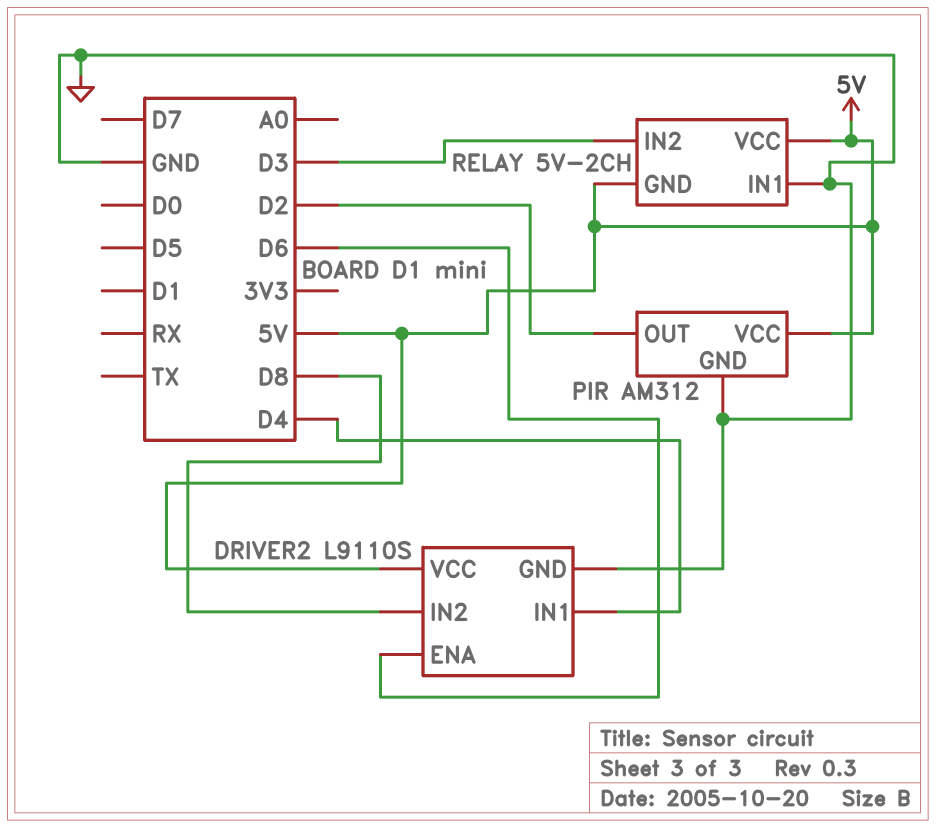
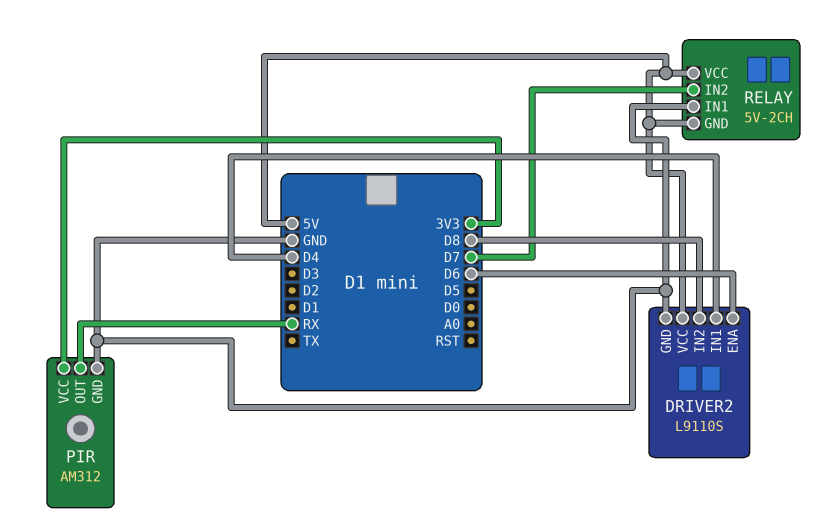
PIR pin OUT: D2 -> RX
PIR pin VCC: 5V -> 3V3
RELAY pin IN2: D3 -> D7

